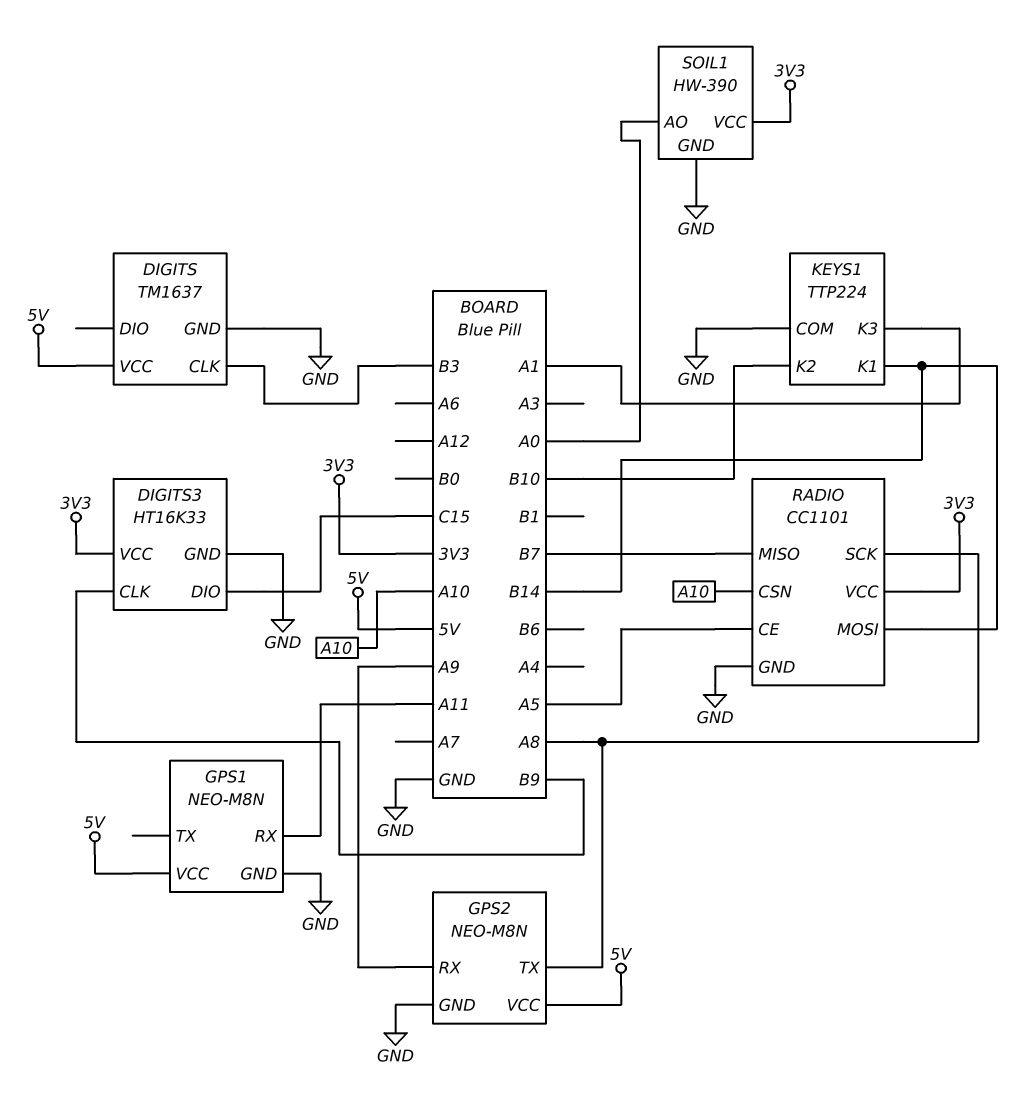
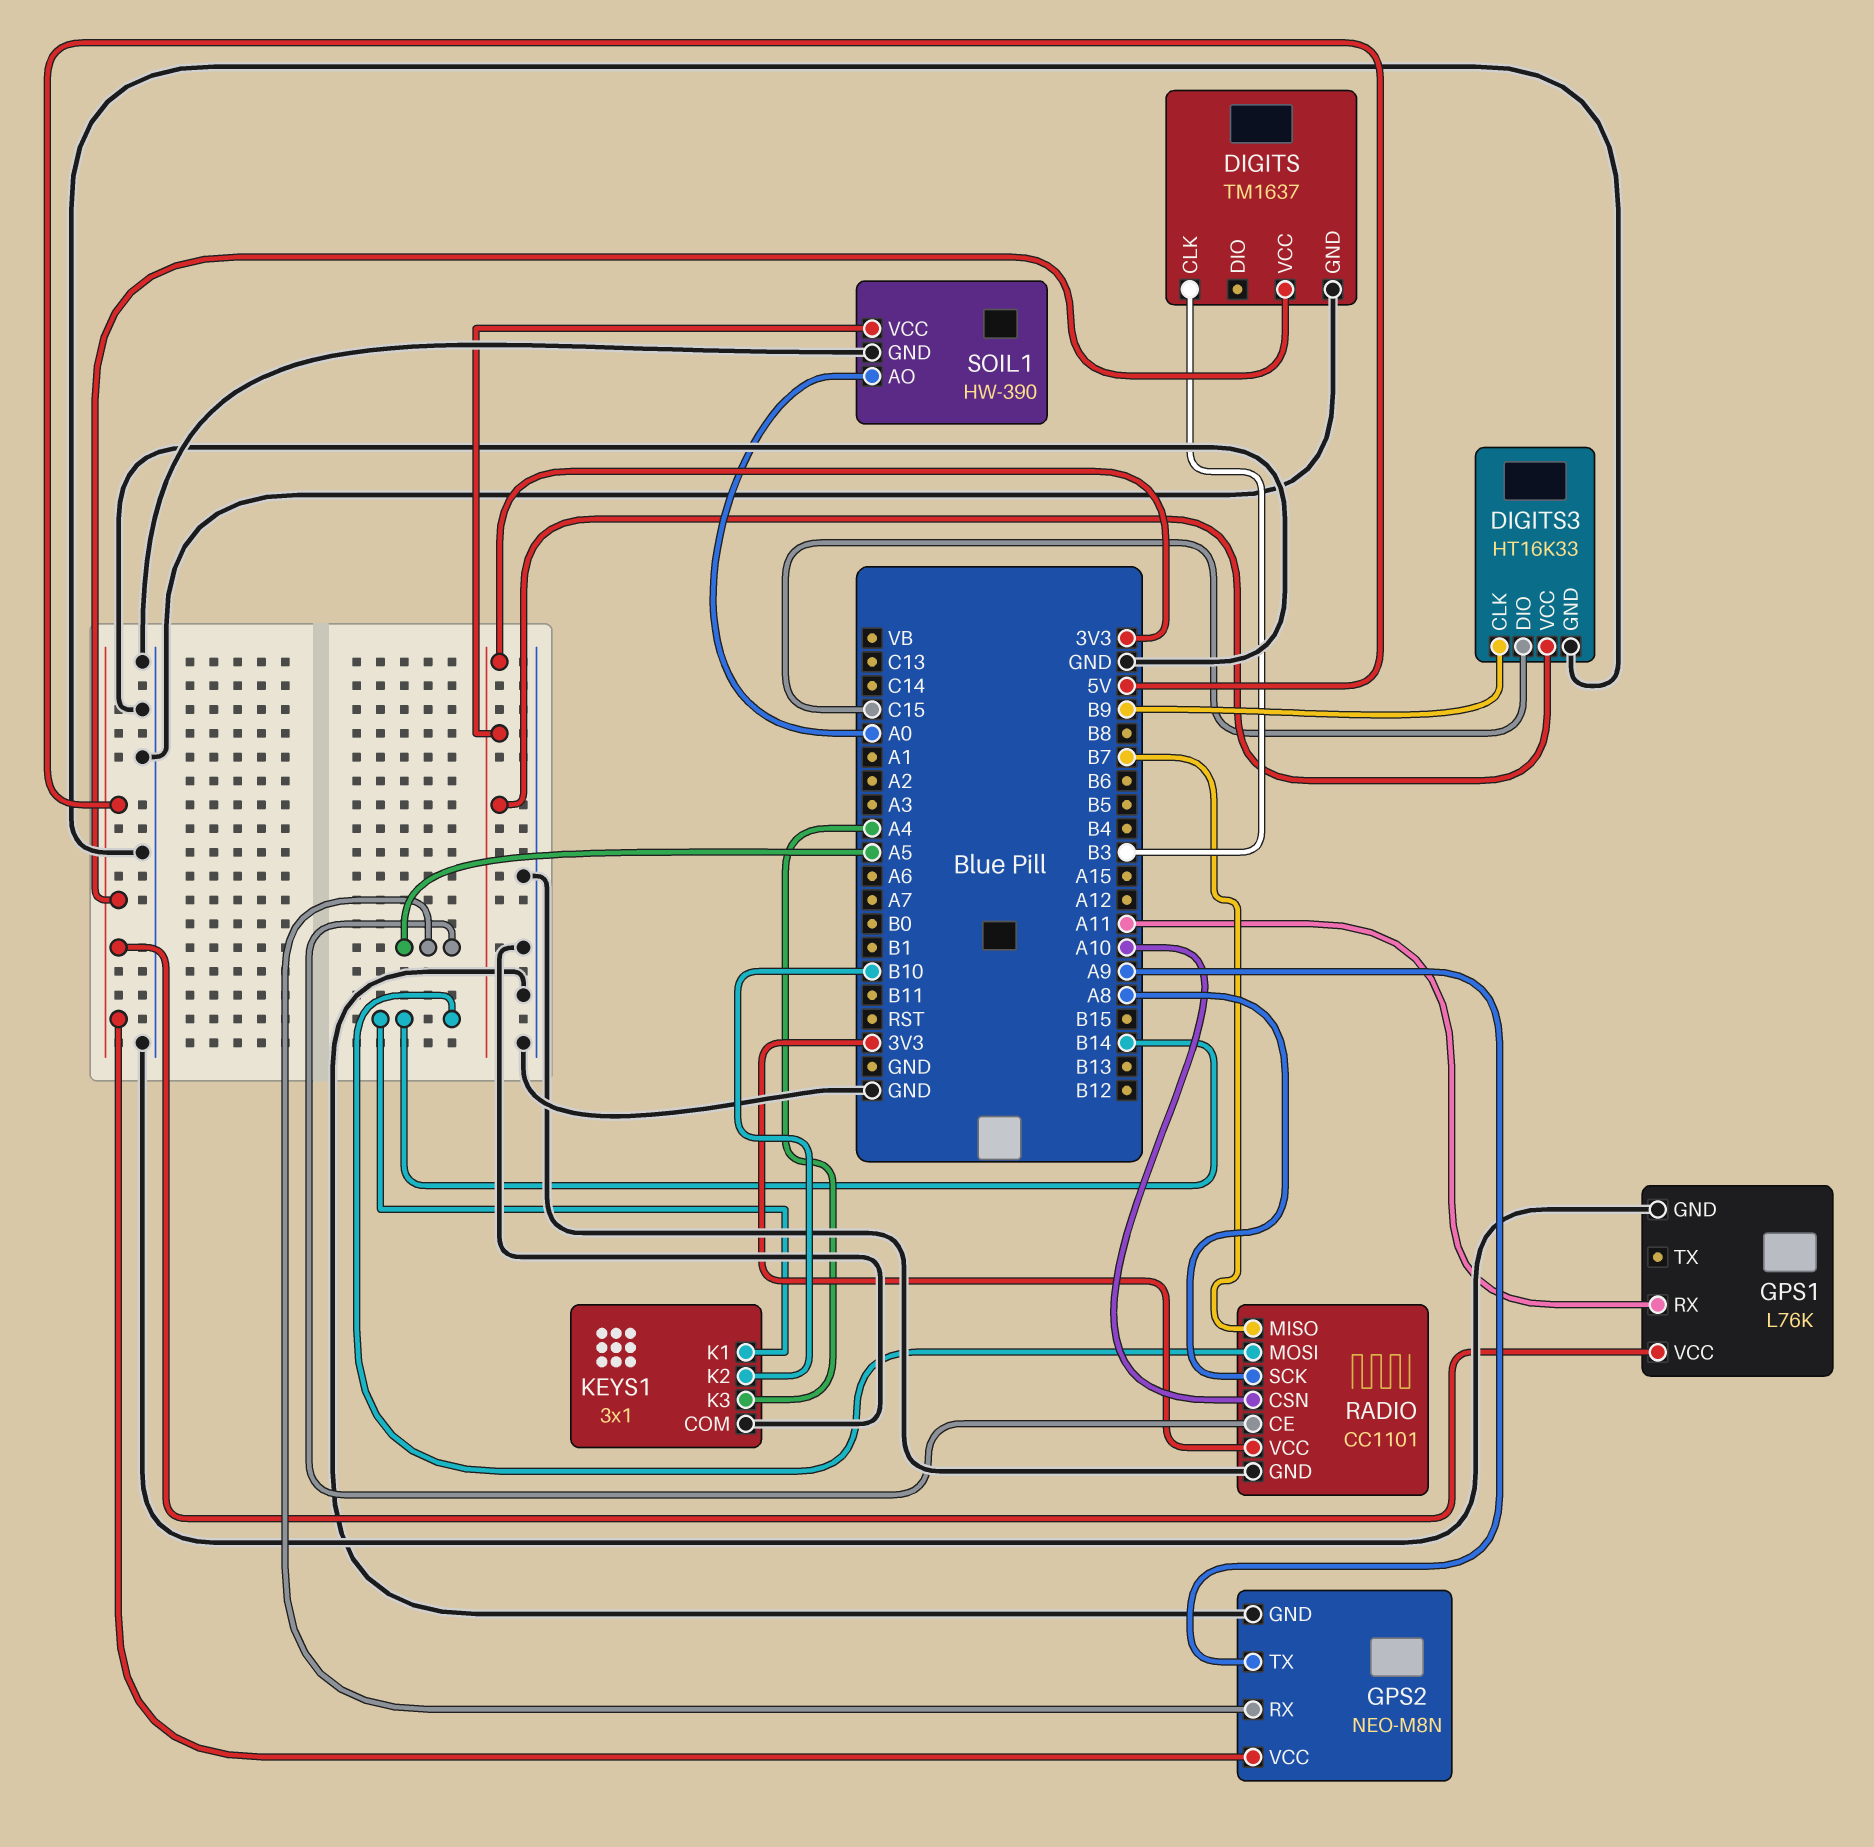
GPS1: NEO-M8N -> L76K
GPS2 pin RX: A9 -> A5
GPS2 pin TX: A8 -> A9
KEYS1: TTP224 -> 3x1
KEYS1 pin K3: A1 -> A4

